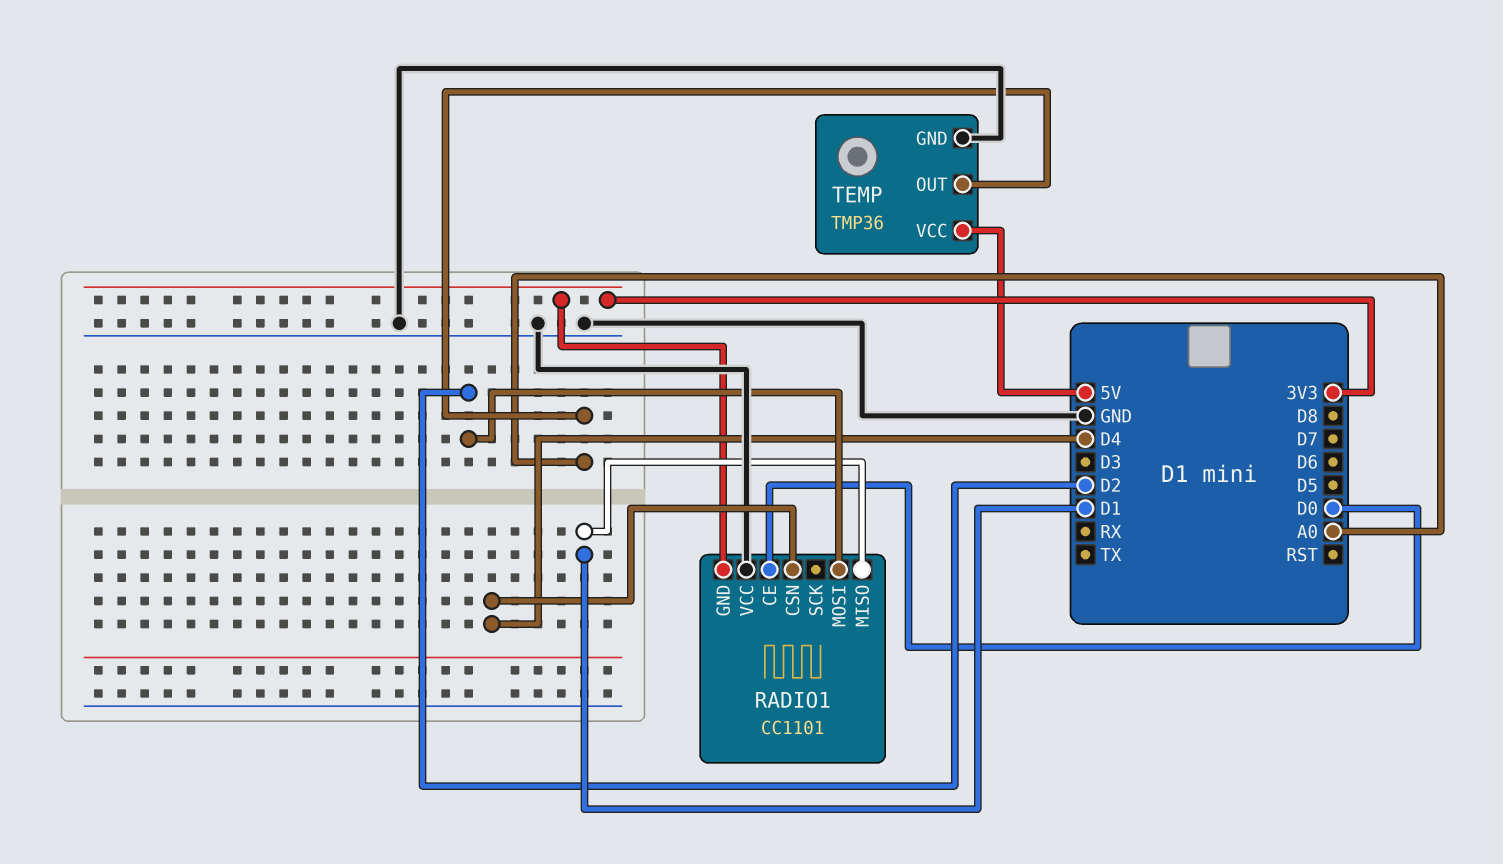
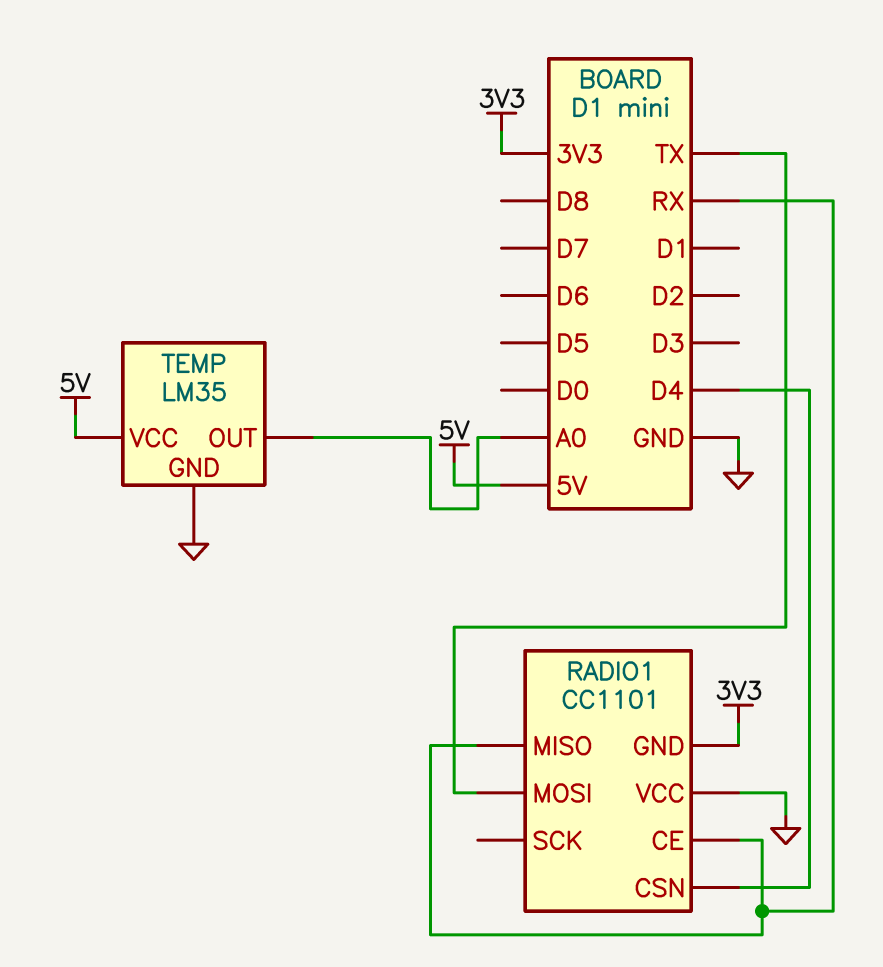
RADIO1 pin CE: D0 -> RX
RADIO1 pin MISO: D1 -> RX
RADIO1 pin MOSI: D2 -> TX
TEMP: TMP36 -> LM35

